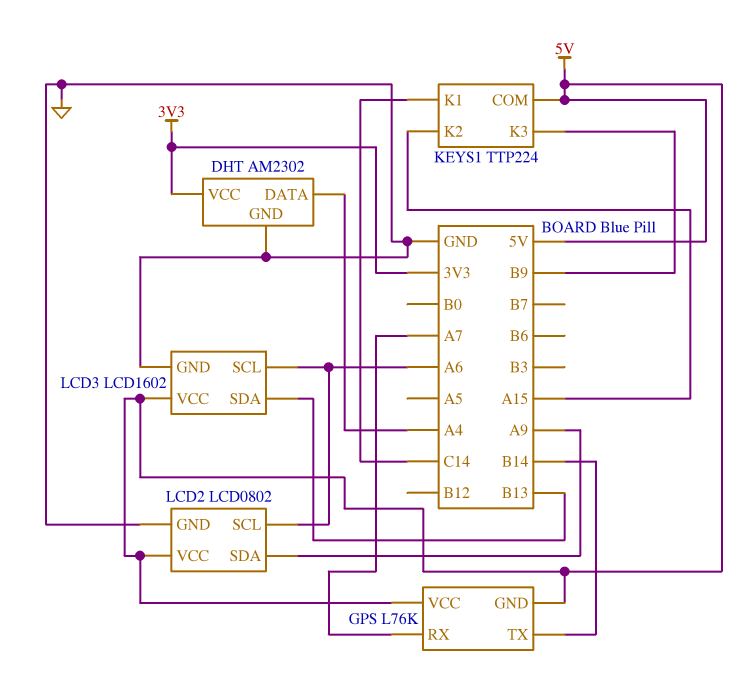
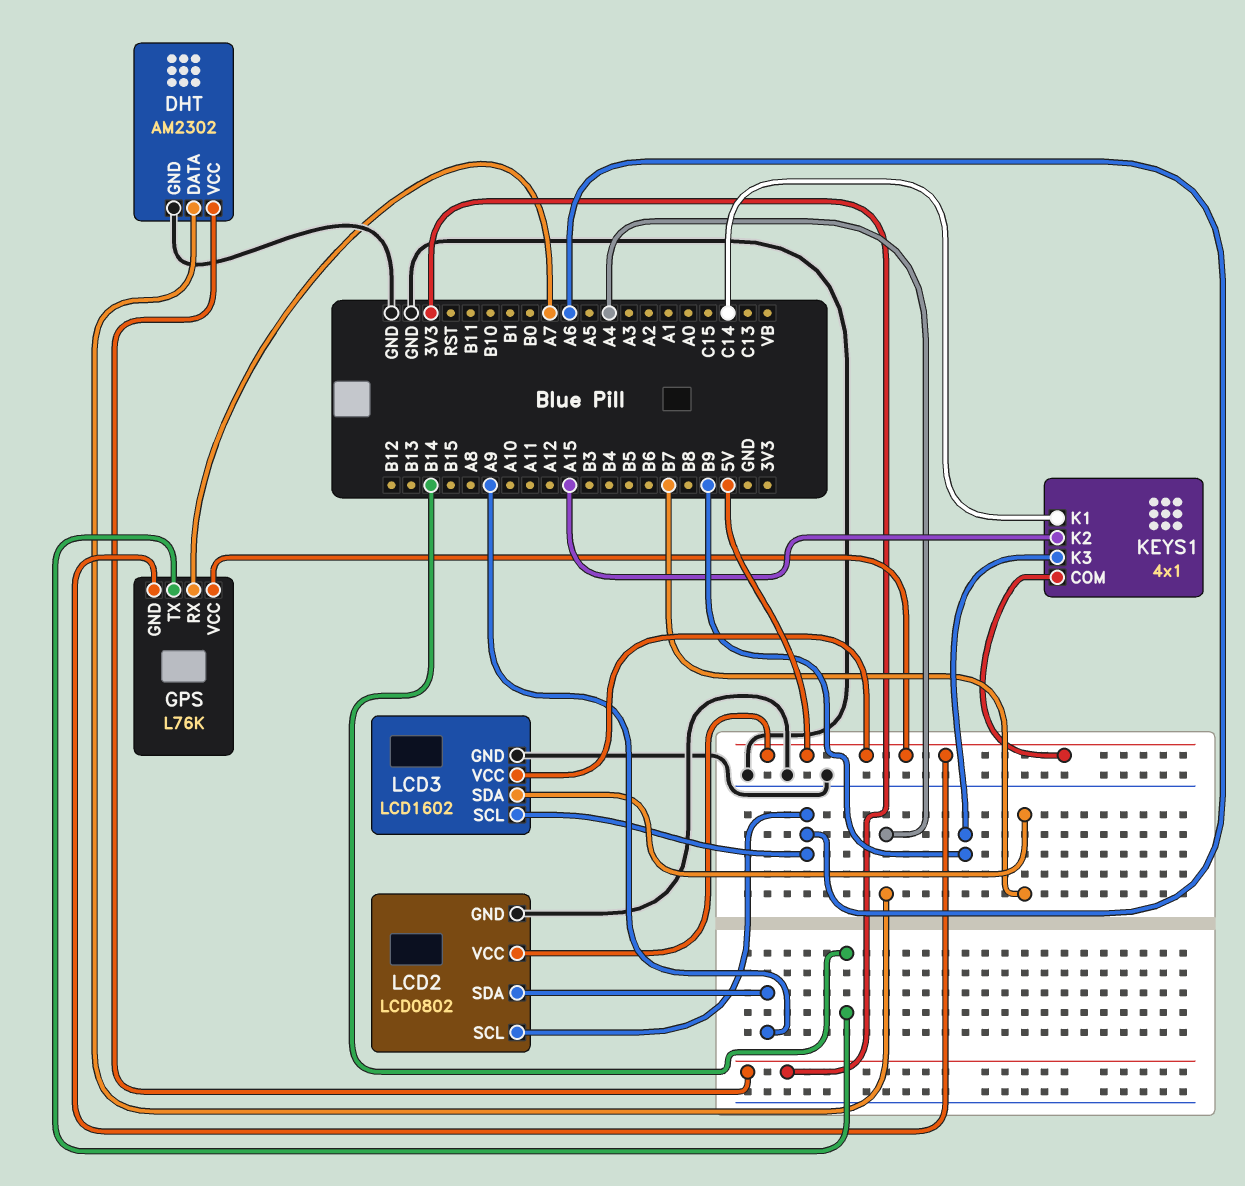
KEYS1: TTP224 -> 4x1
LCD3 pin SDA: B13 -> B7

